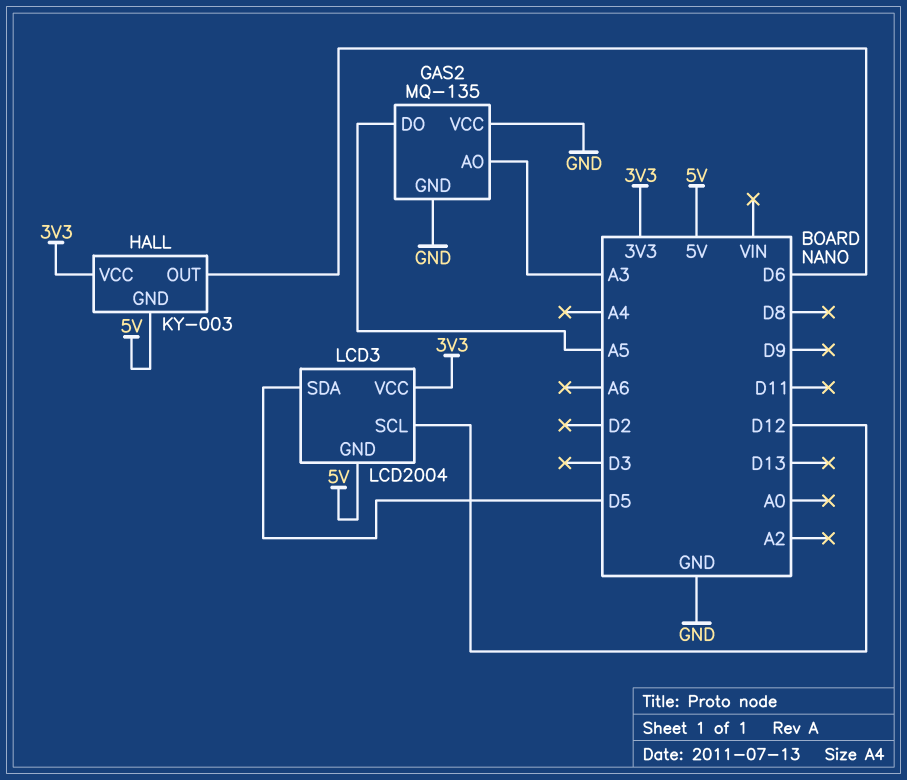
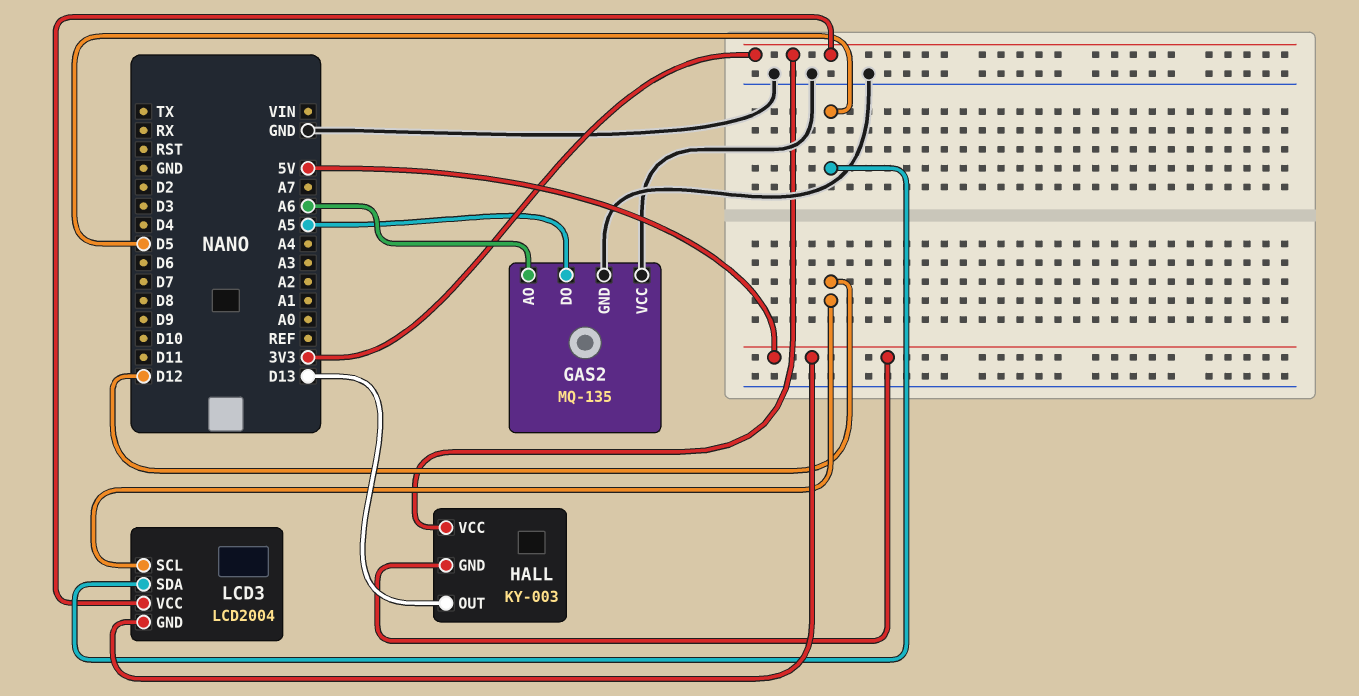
GAS2 pin AO: A3 -> A6
HALL pin OUT: D6 -> D13

